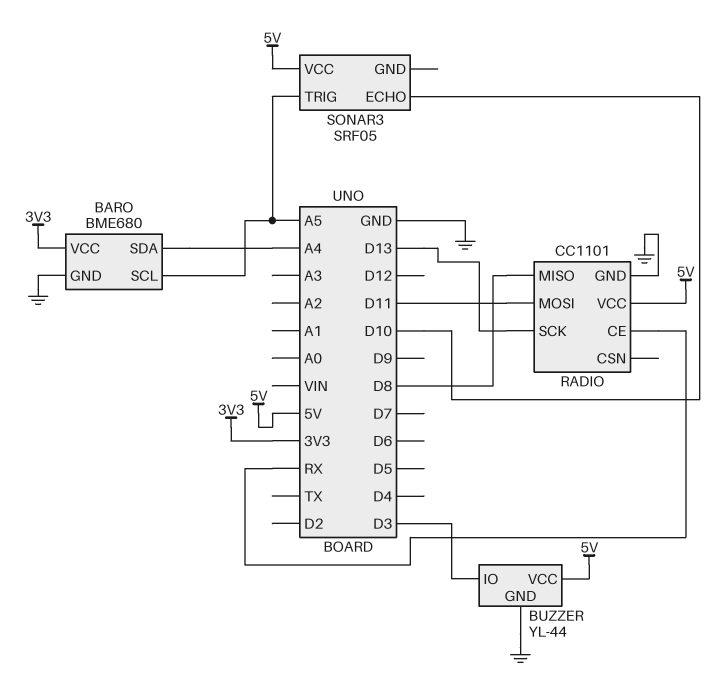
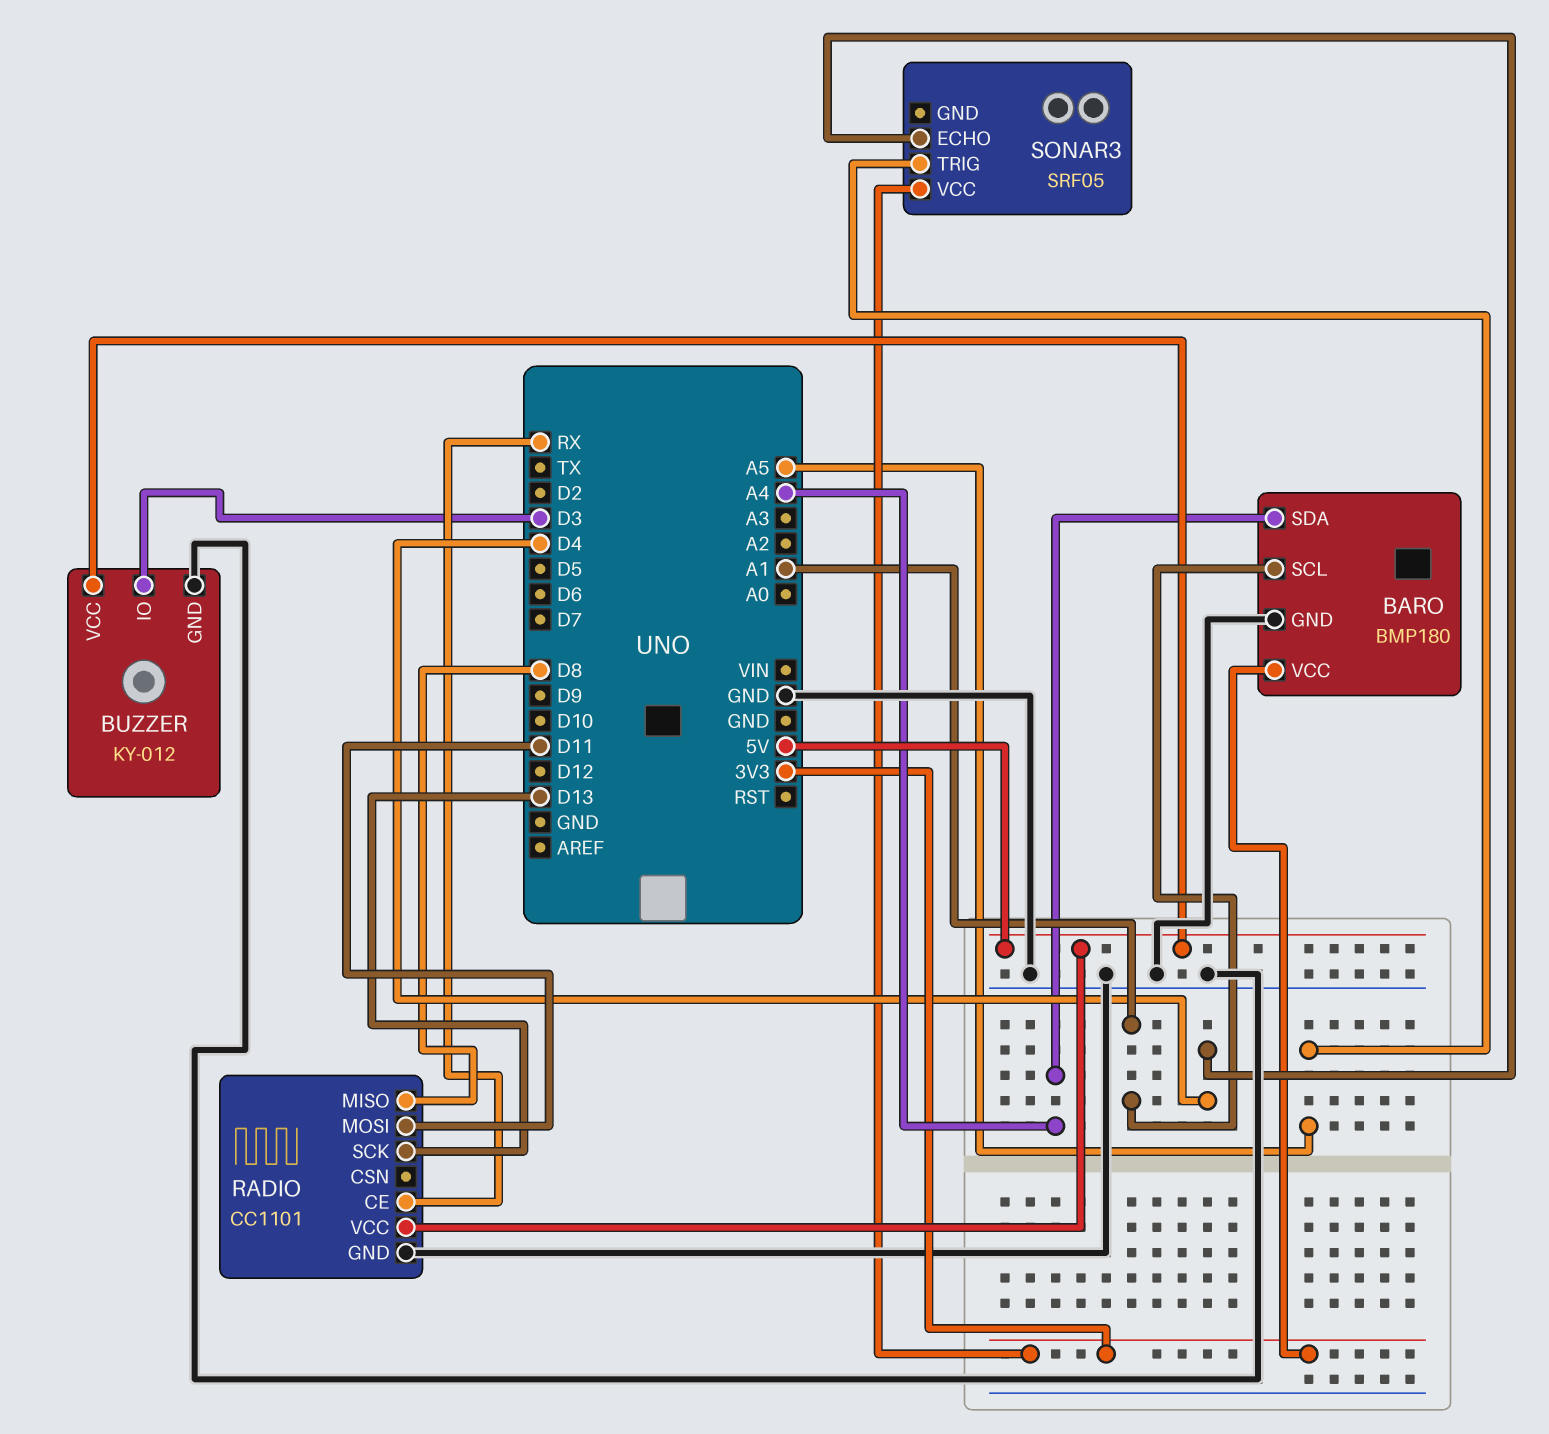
BARO: BME680 -> BMP180
BARO pin SCL: A5 -> A1
BUZZER: YL-44 -> KY-012
SONAR3 pin ECHO: D10 -> D4
SONAR3 pin VCC: 5V -> 3V3

